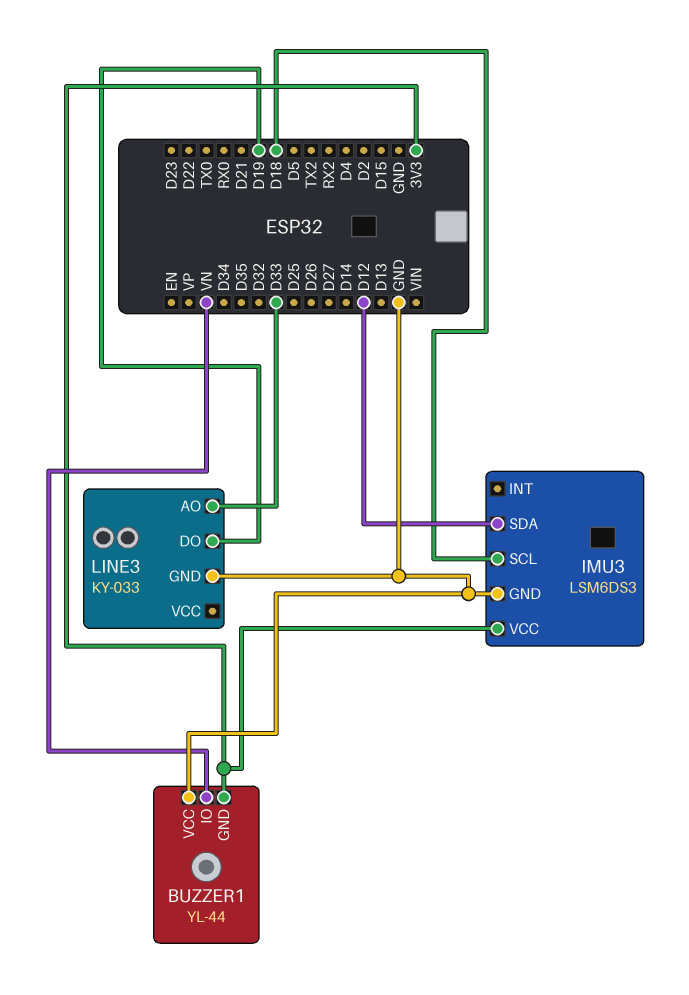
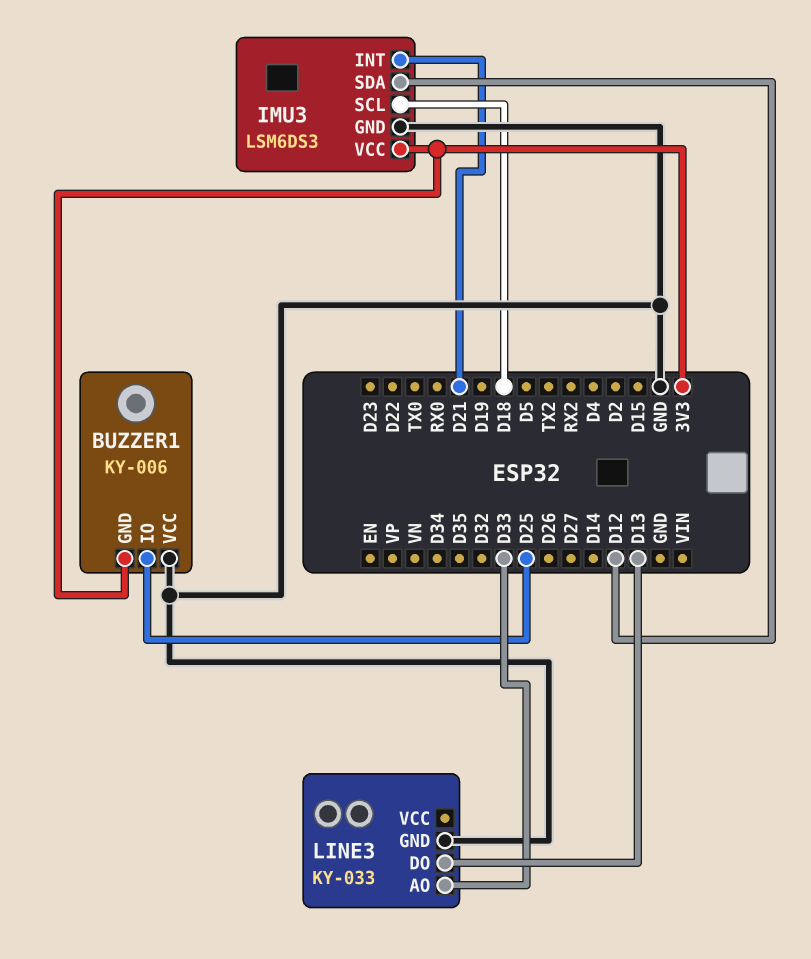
BUZZER1: YL-44 -> KY-006
BUZZER1 pin IO: VN -> D25
IMU3 pin INT: none -> D21
LINE3 pin DO: D19 -> D13

